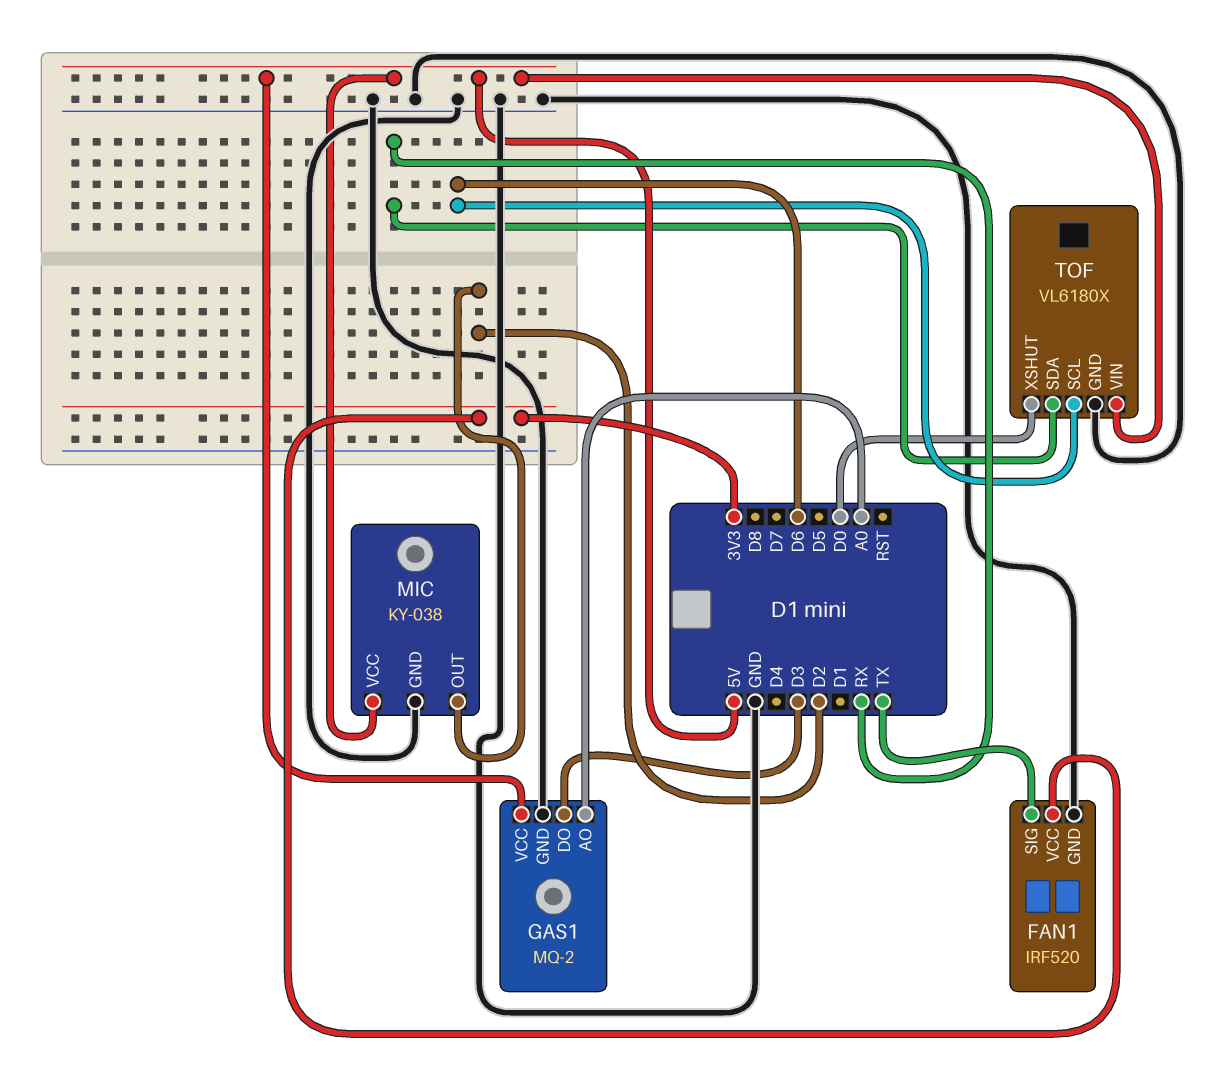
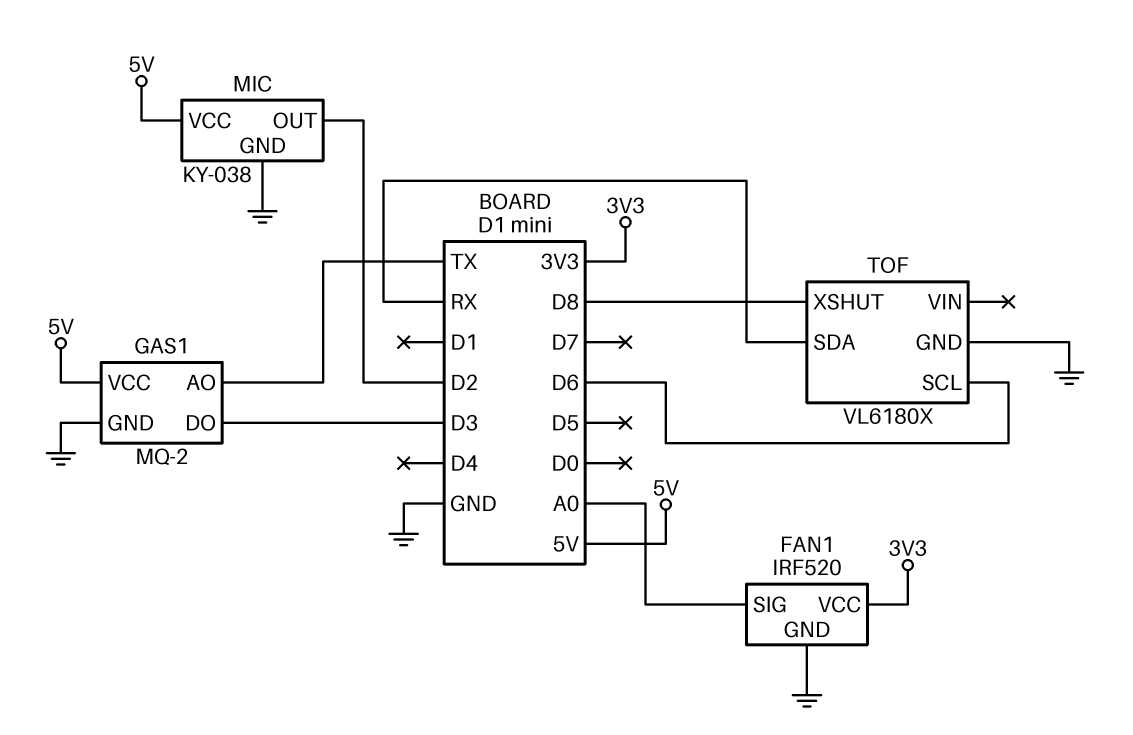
FAN1 pin SIG: TX -> A0
GAS1 pin AO: A0 -> TX
TOF pin VIN: 5V -> none
TOF pin XSHUT: D0 -> D8

